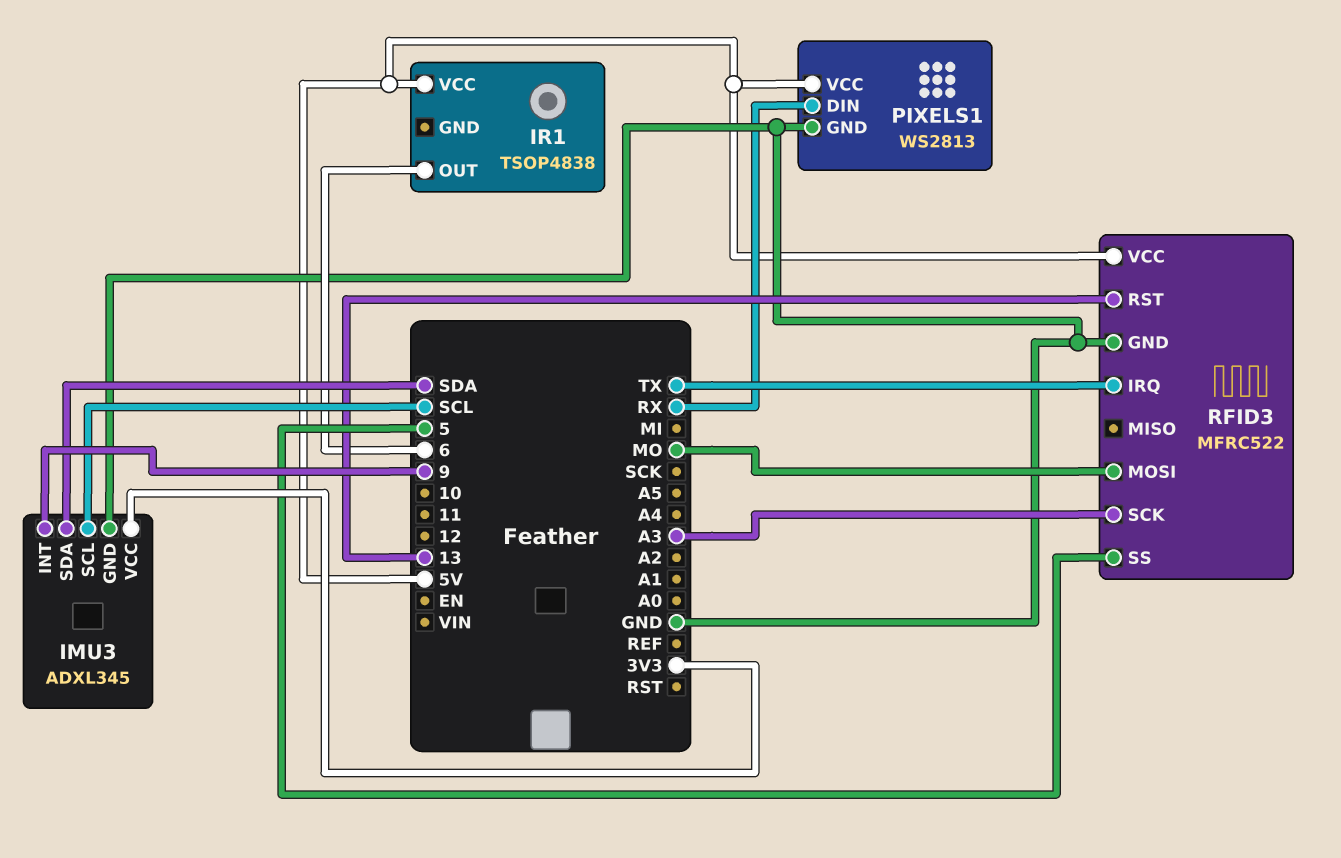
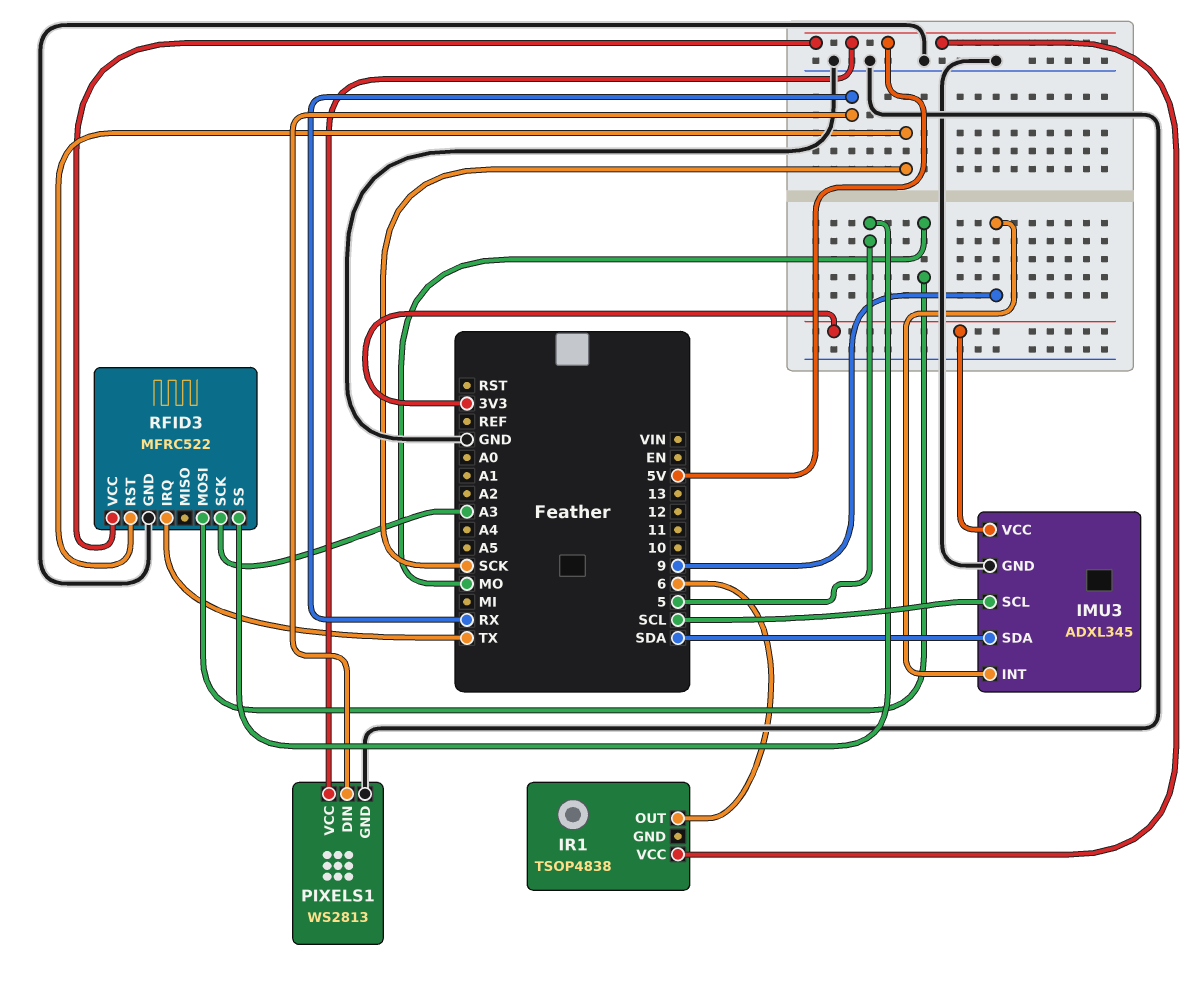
RFID3 pin RST: 13 -> SCK

